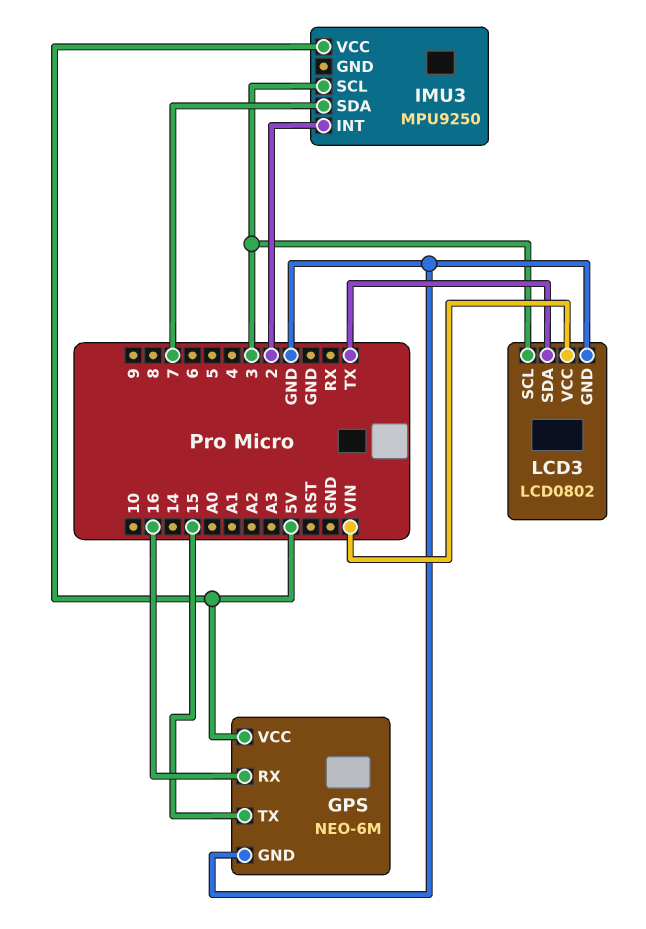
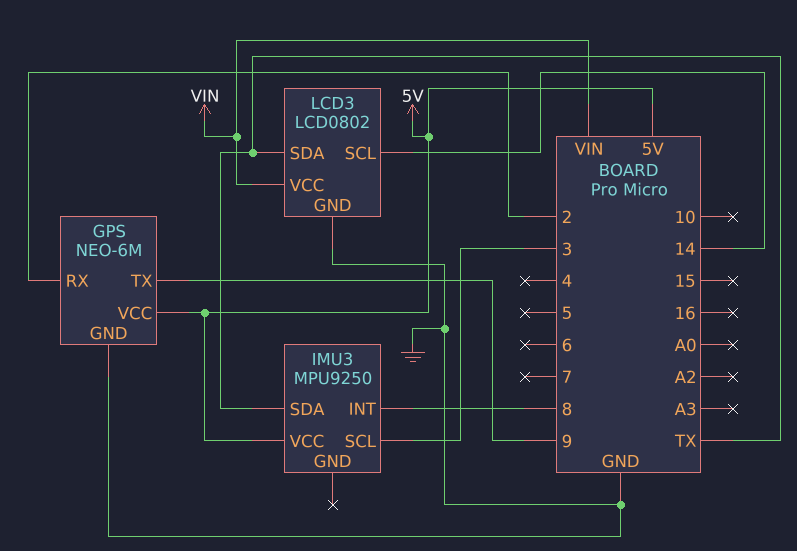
GPS pin RX: 16 -> 2
GPS pin TX: 15 -> 9
IMU3 pin INT: 2 -> 8
IMU3 pin SDA: 7 -> TX
LCD3 pin SCL: 3 -> 14

